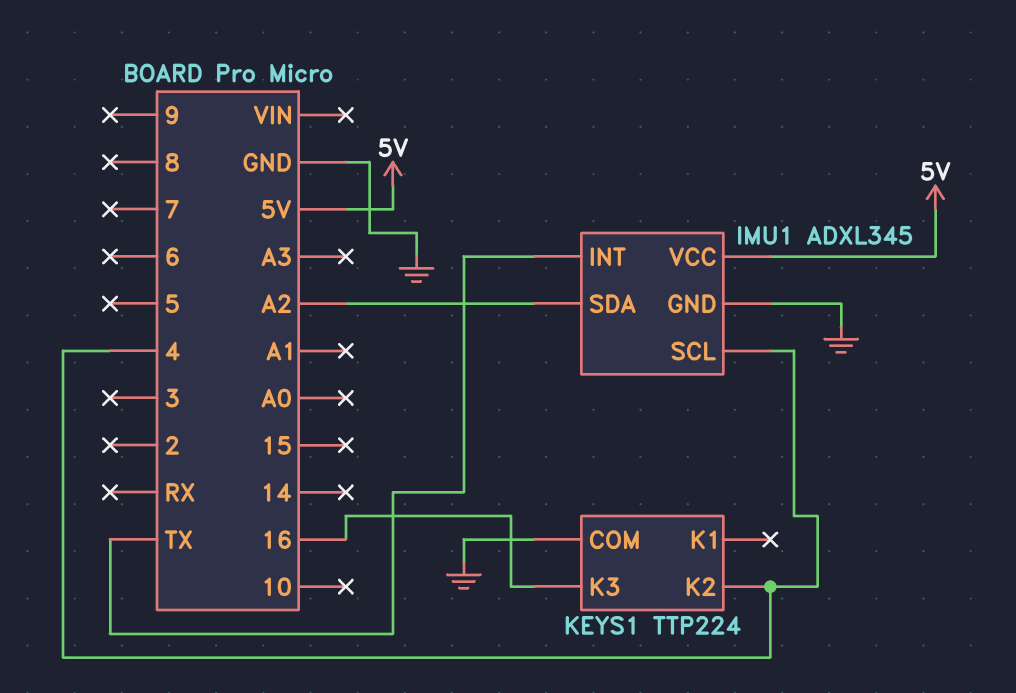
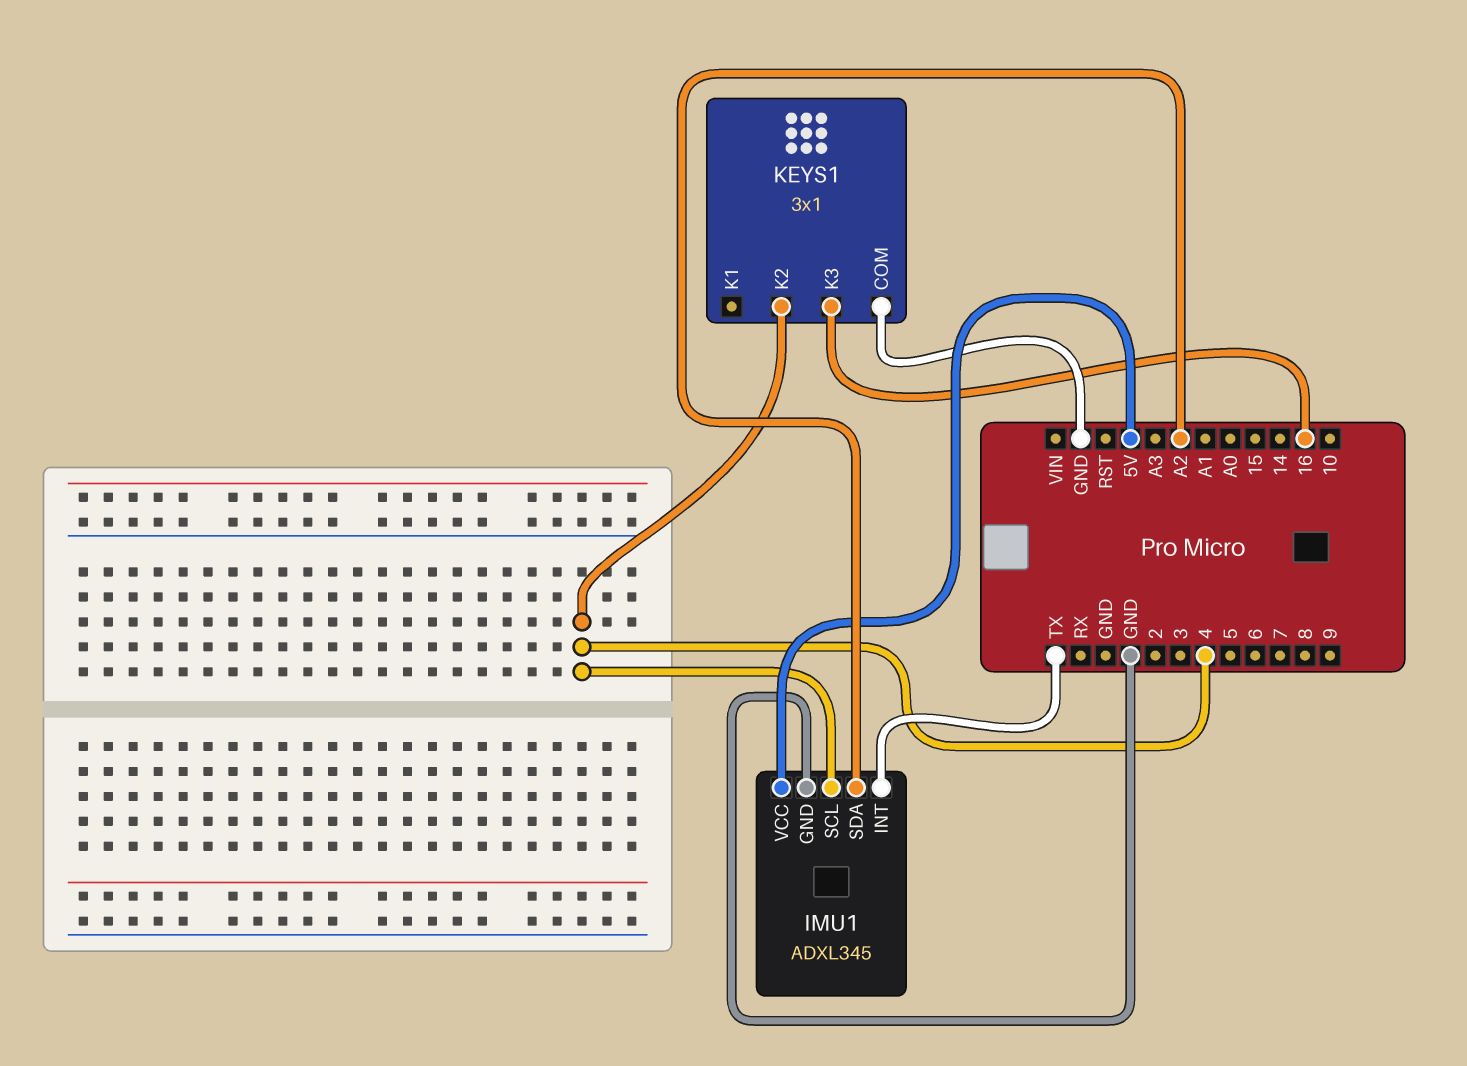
KEYS1: TTP224 -> 3x1

